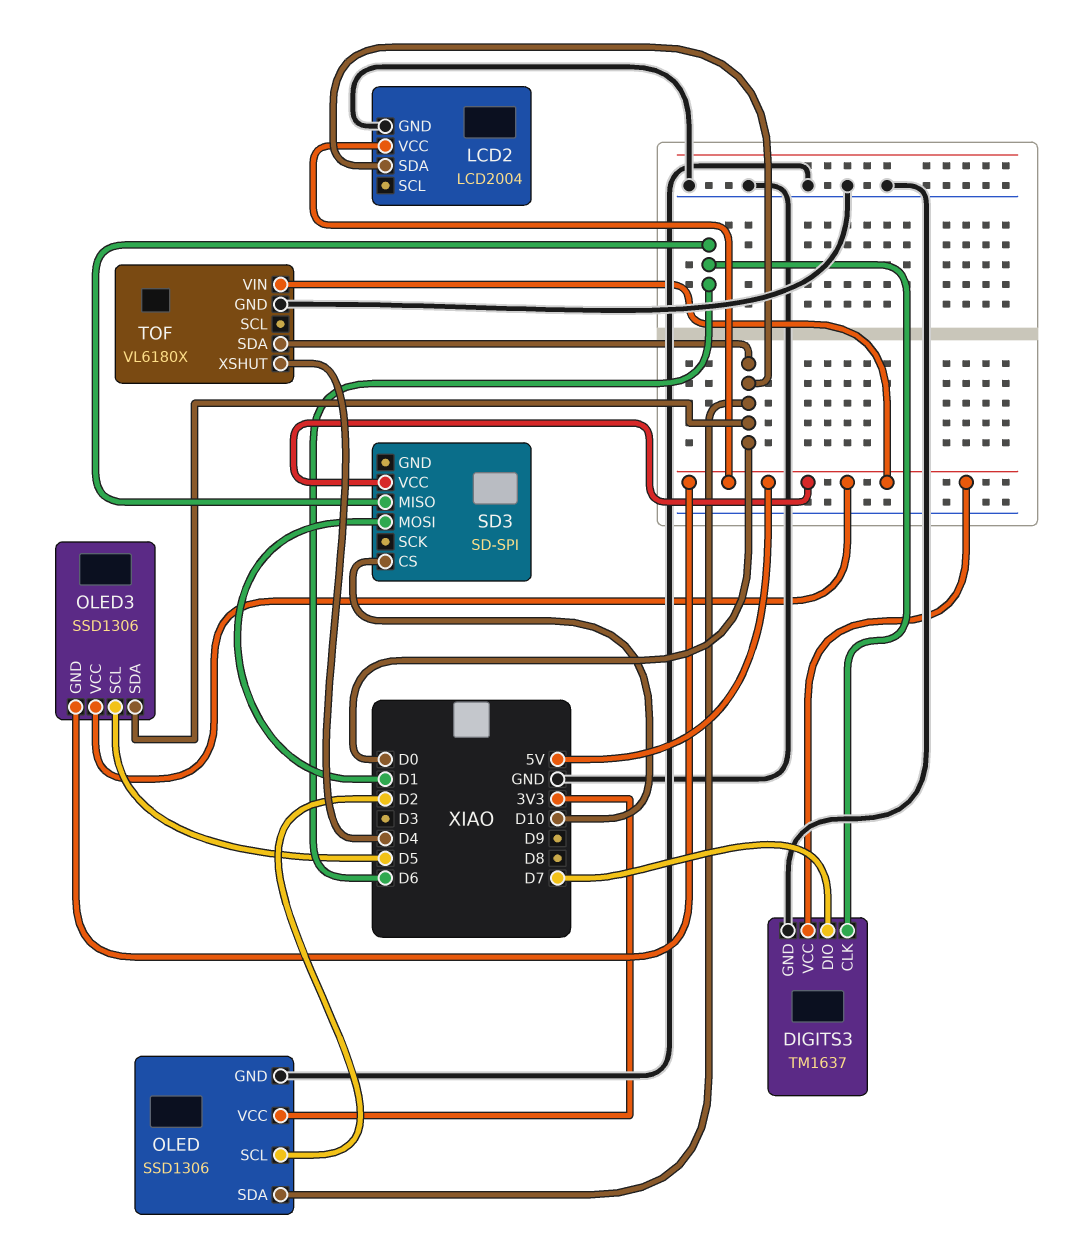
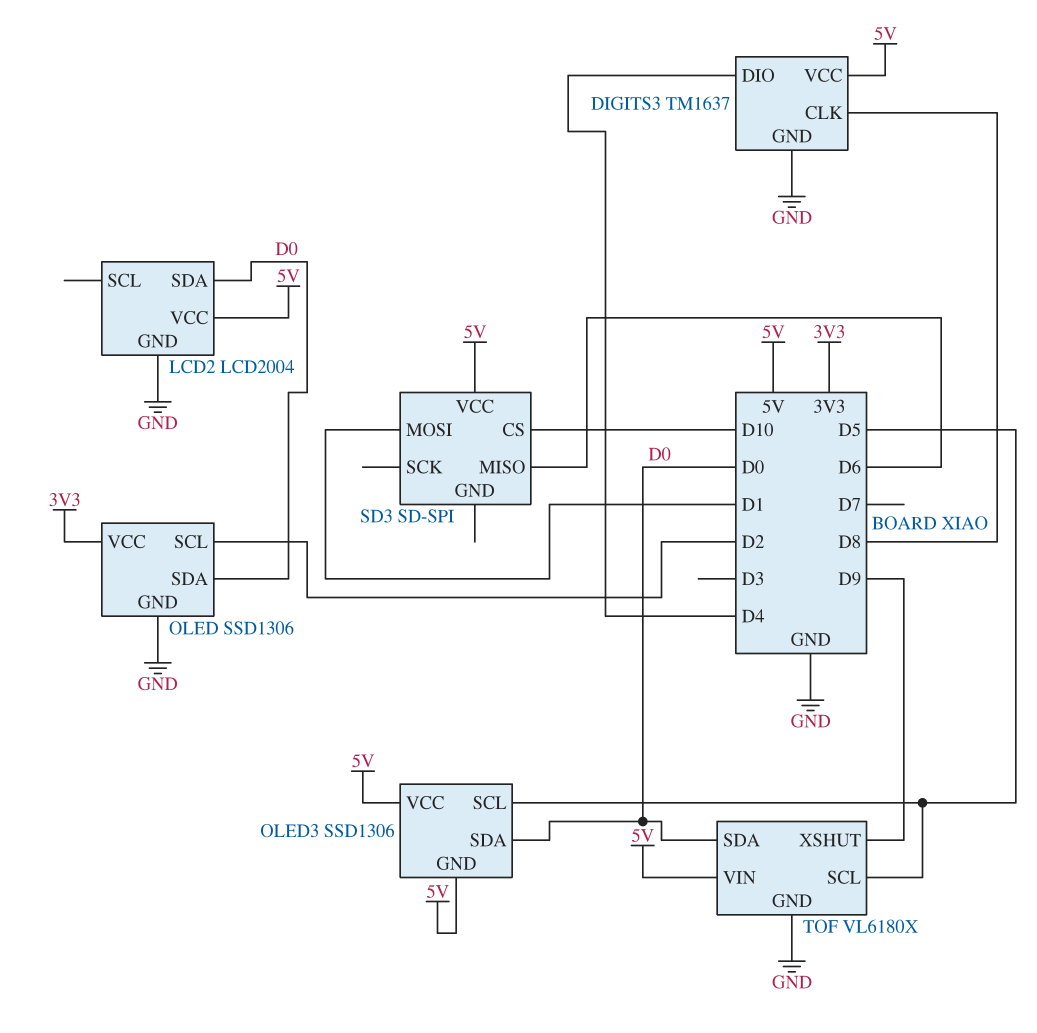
DIGITS3 pin CLK: D6 -> D8
DIGITS3 pin DIO: D7 -> D4
TOF pin SCL: none -> D5
TOF pin XSHUT: D4 -> D9

